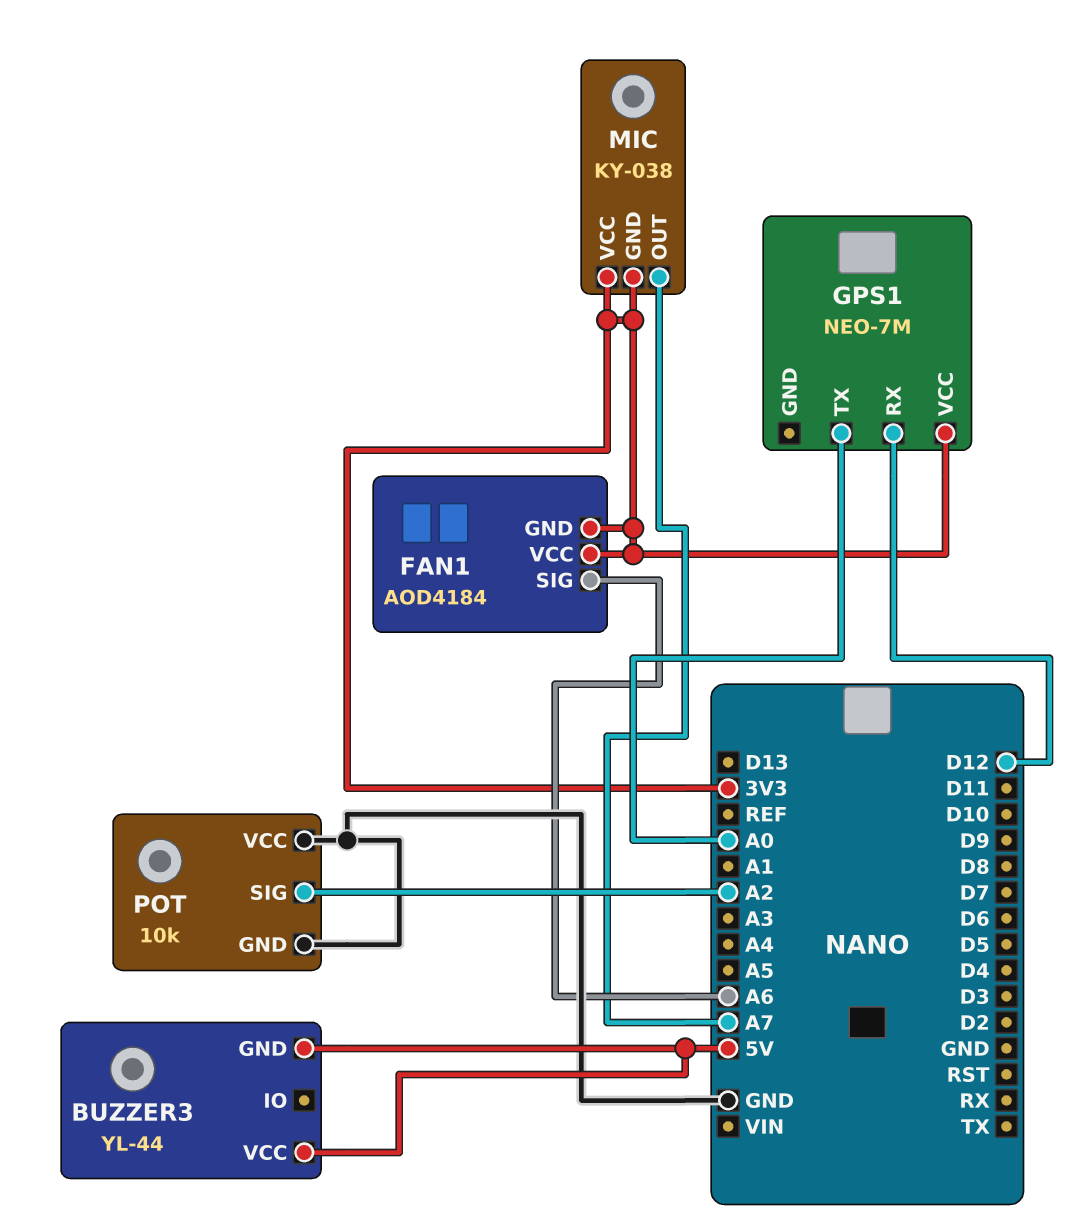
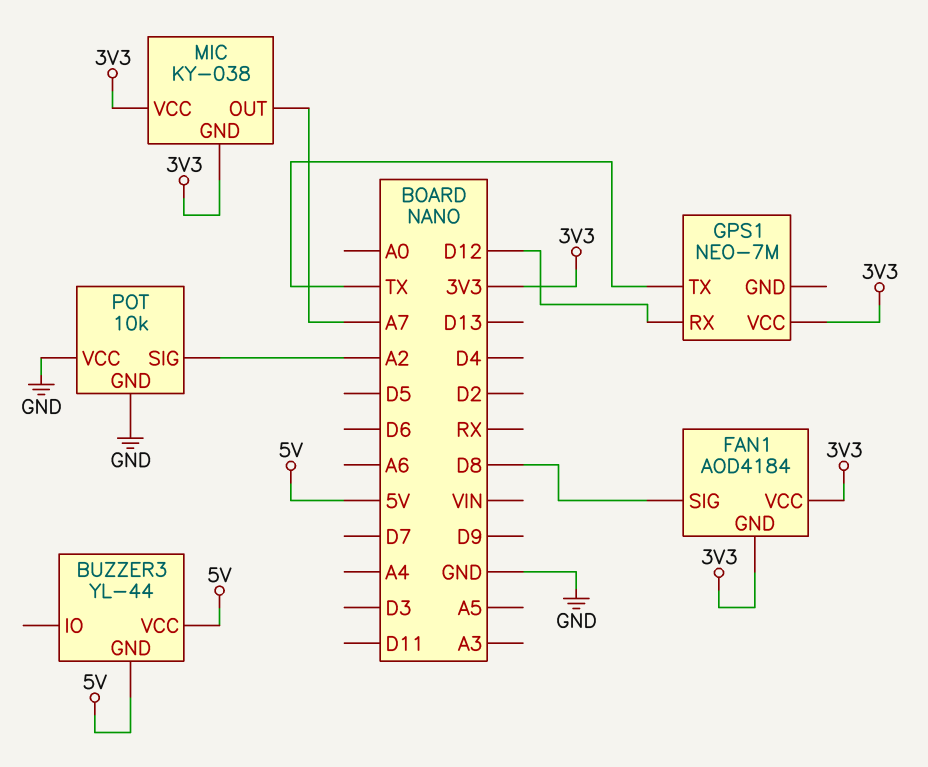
FAN1 pin SIG: A6 -> D8
GPS1 pin TX: A0 -> TX

